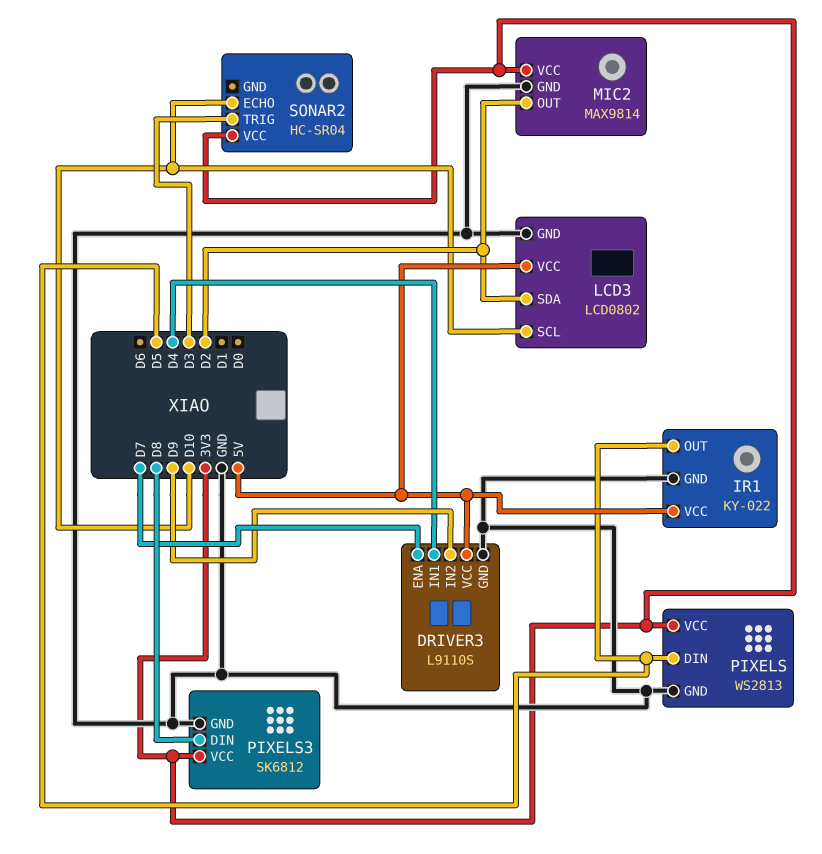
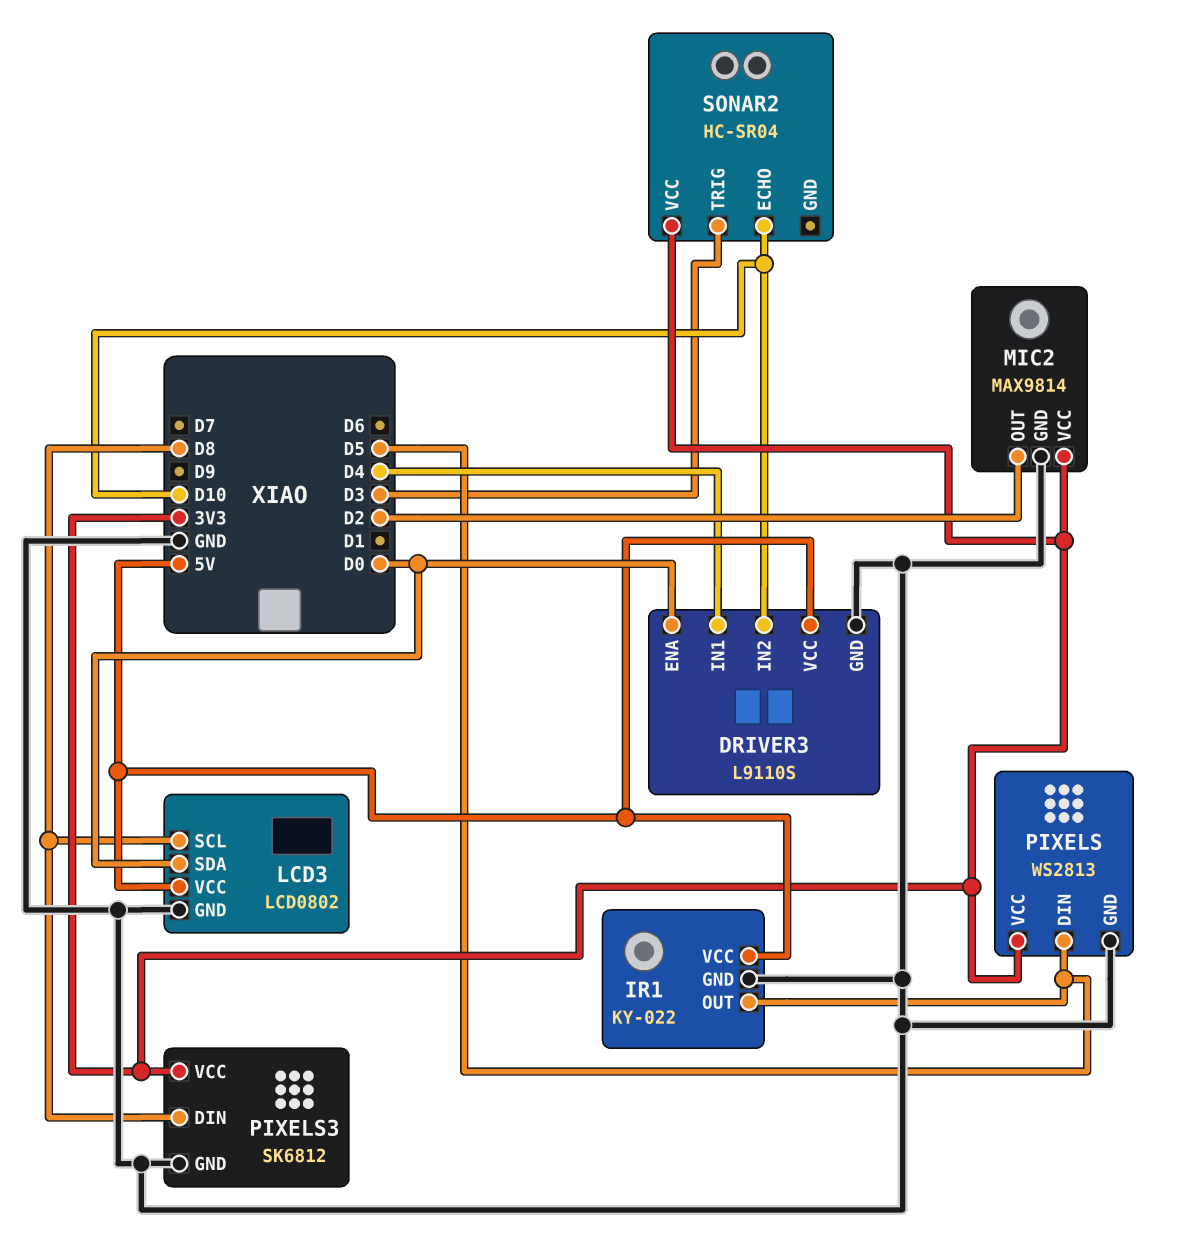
DRIVER3 pin ENA: D7 -> D0
DRIVER3 pin IN2: D9 -> D10
LCD3 pin SCL: D10 -> D8
LCD3 pin SDA: D2 -> D0

